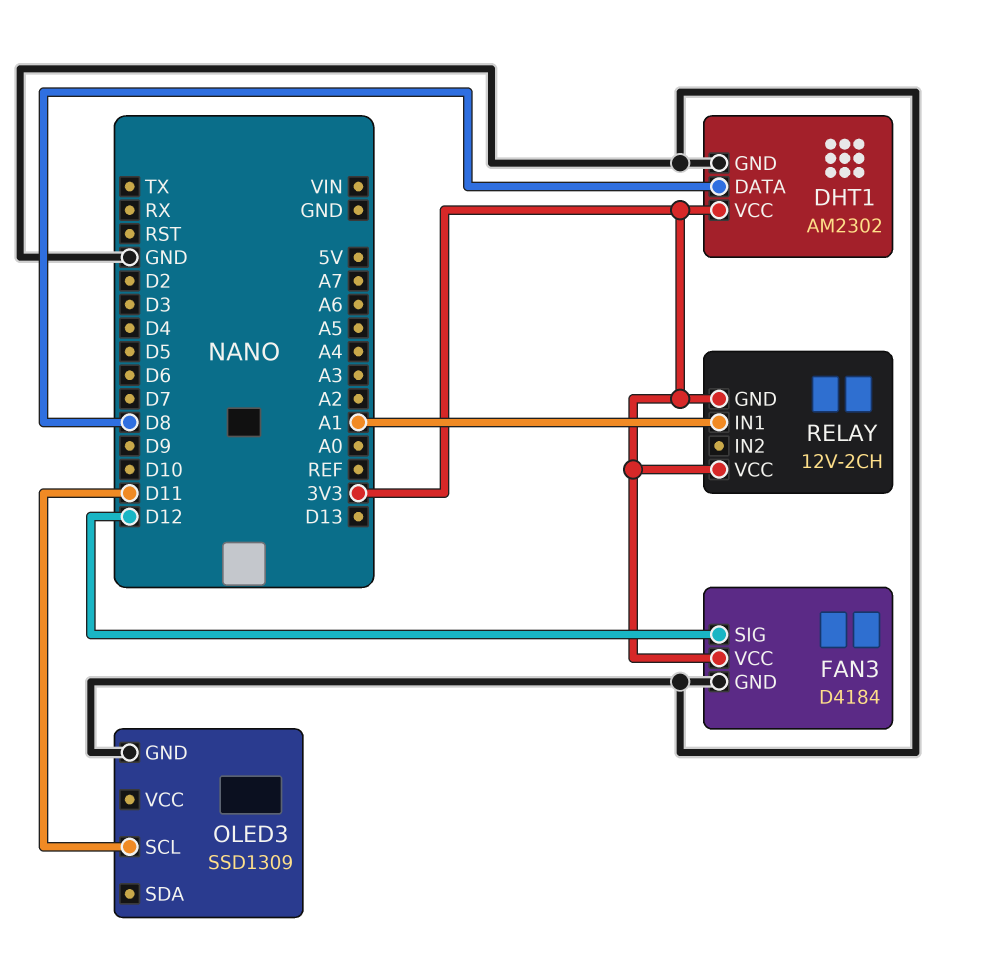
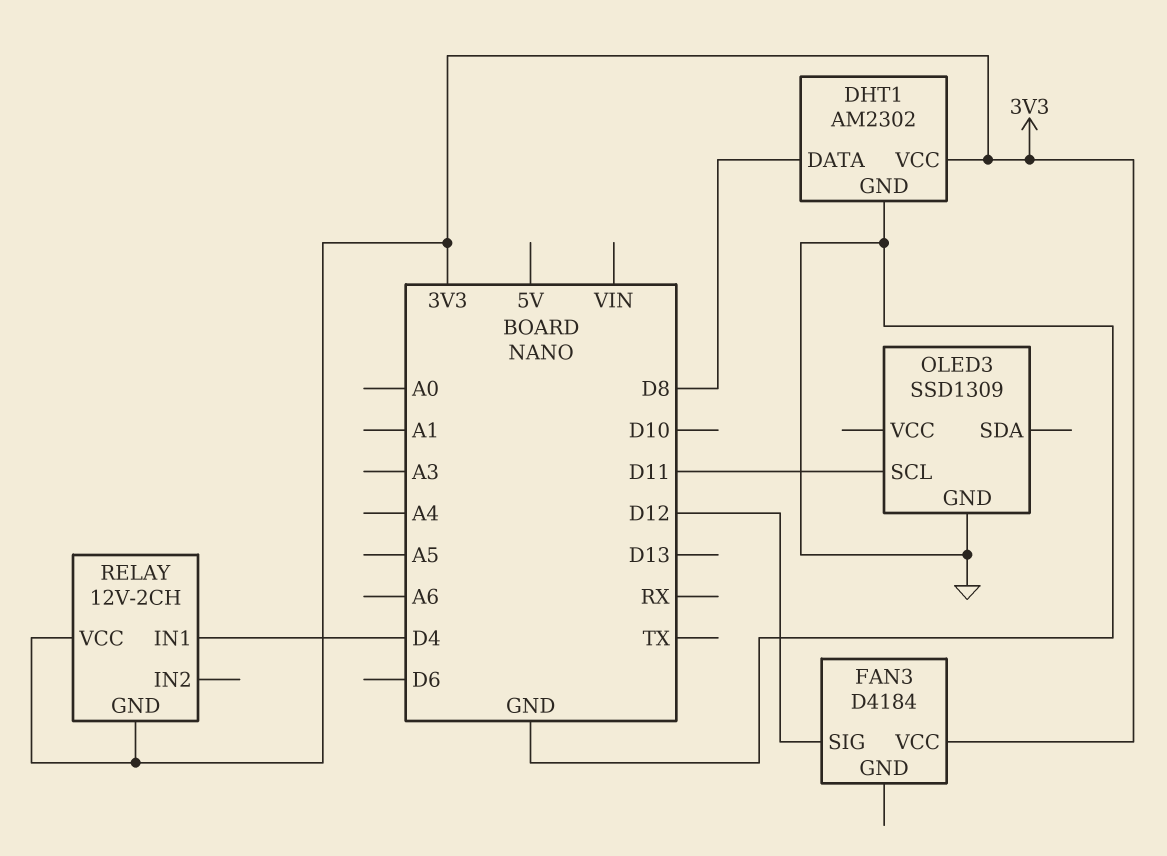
FAN3 pin GND: GND -> none
RELAY pin IN1: A1 -> D4

